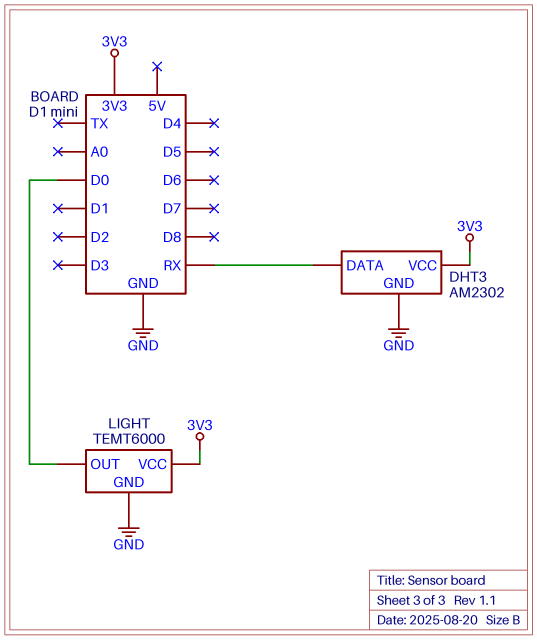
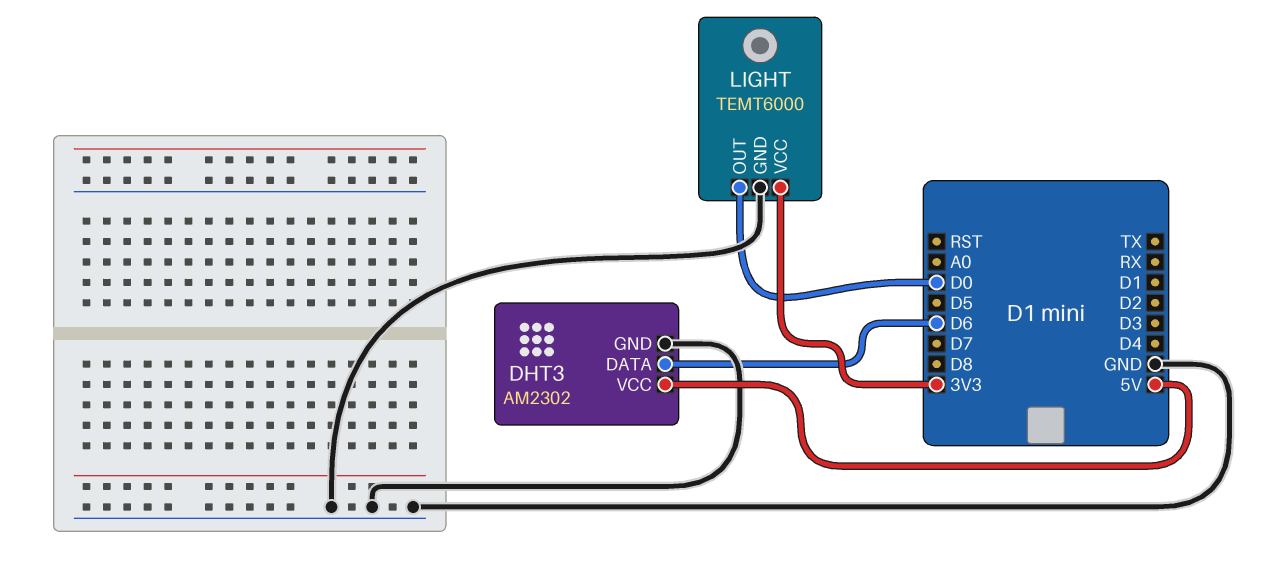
DHT3 pin DATA: RX -> D6
DHT3 pin VCC: 3V3 -> 5V

